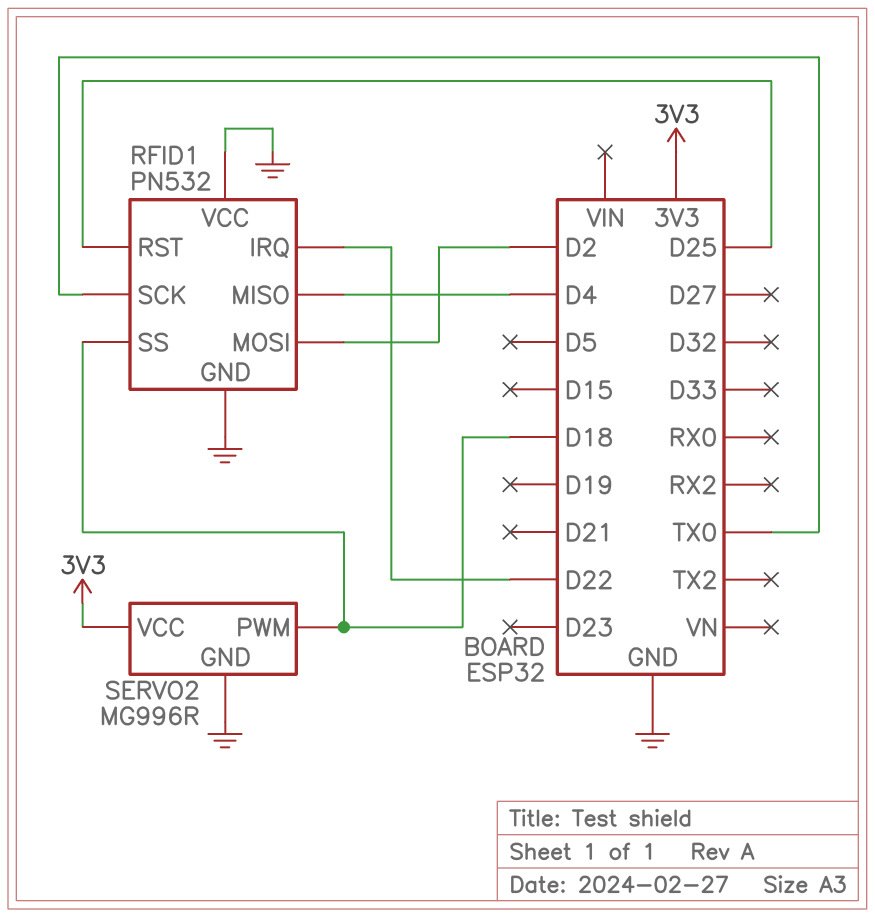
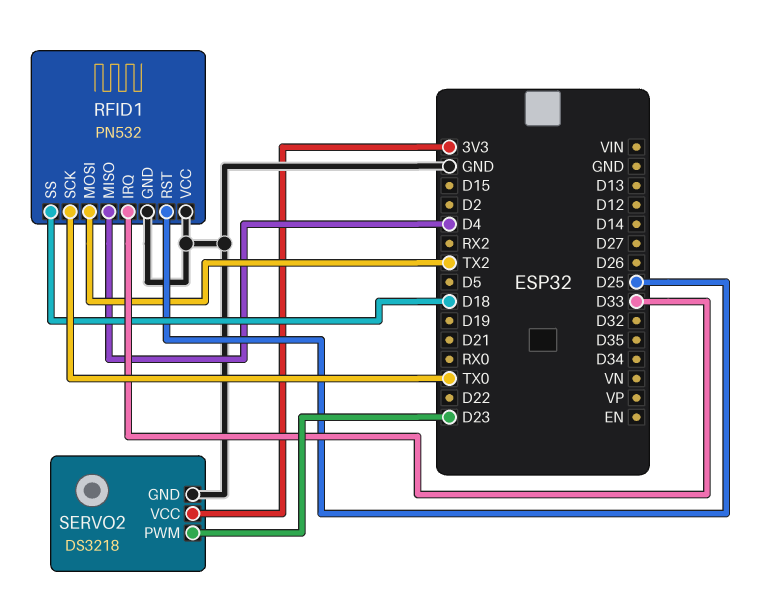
RFID1 pin IRQ: D22 -> D33
RFID1 pin MOSI: D2 -> TX2
SERVO2: MG996R -> DS3218
SERVO2 pin PWM: D18 -> D23

